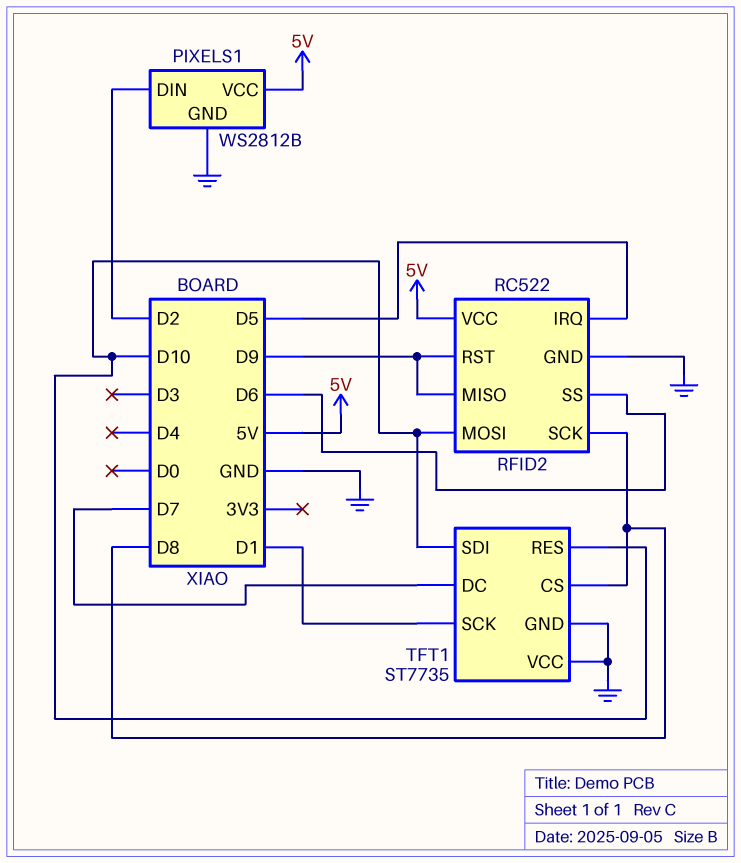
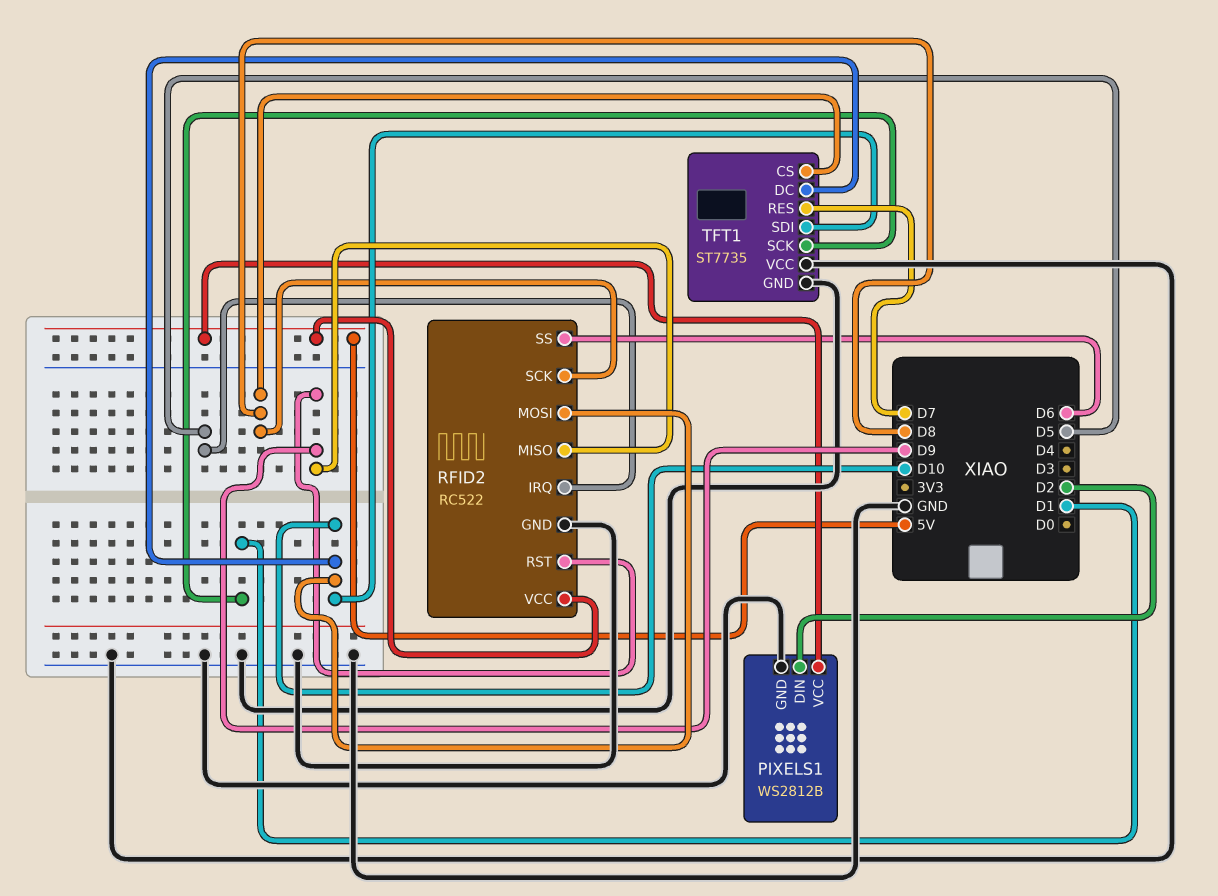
TFT1 pin DC: D7 -> D10
TFT1 pin RES: D10 -> D7

